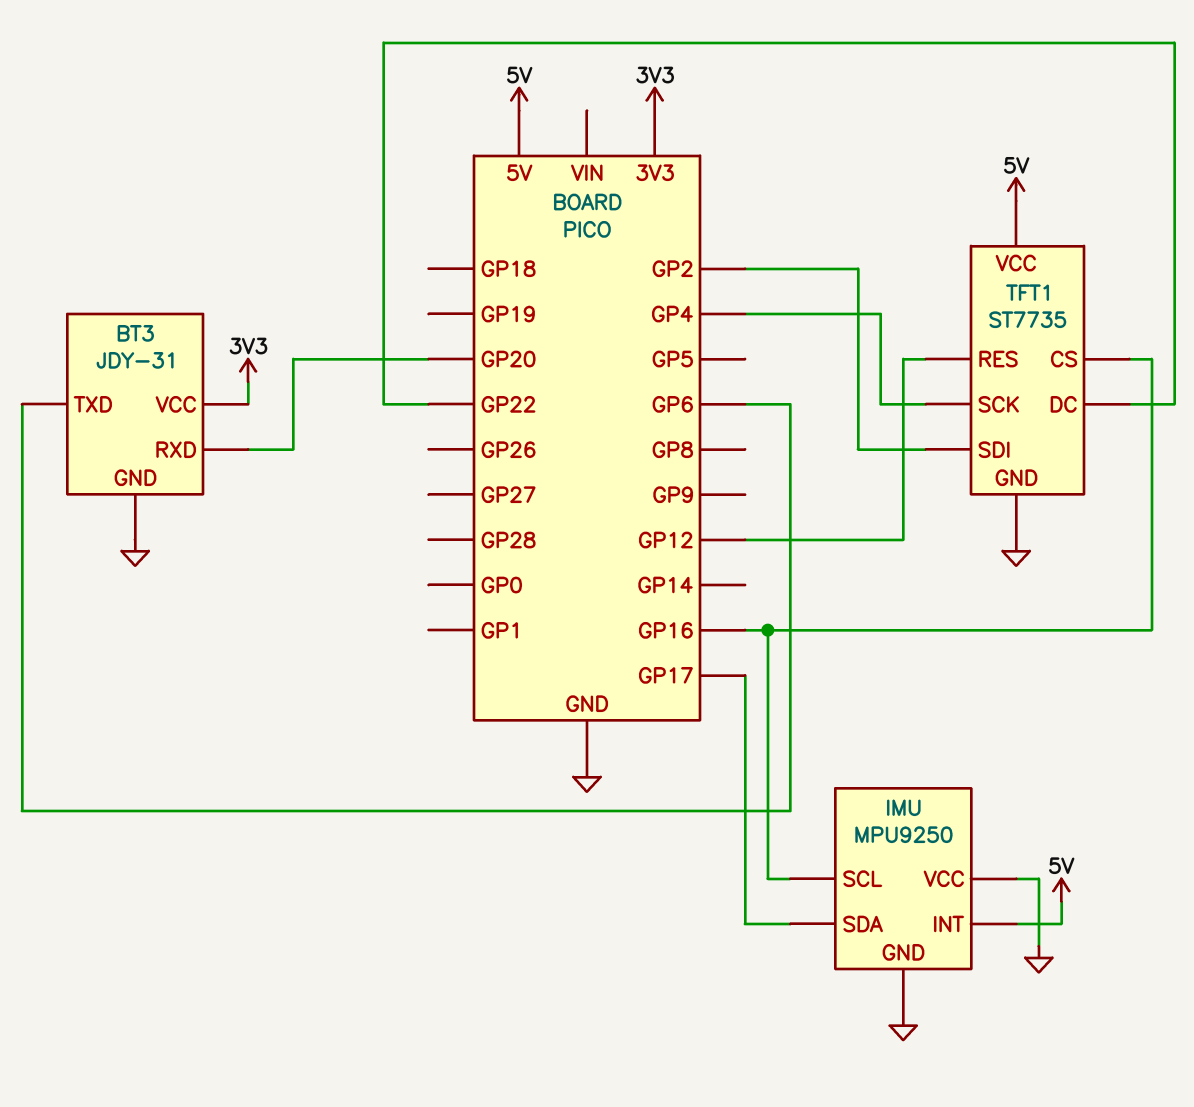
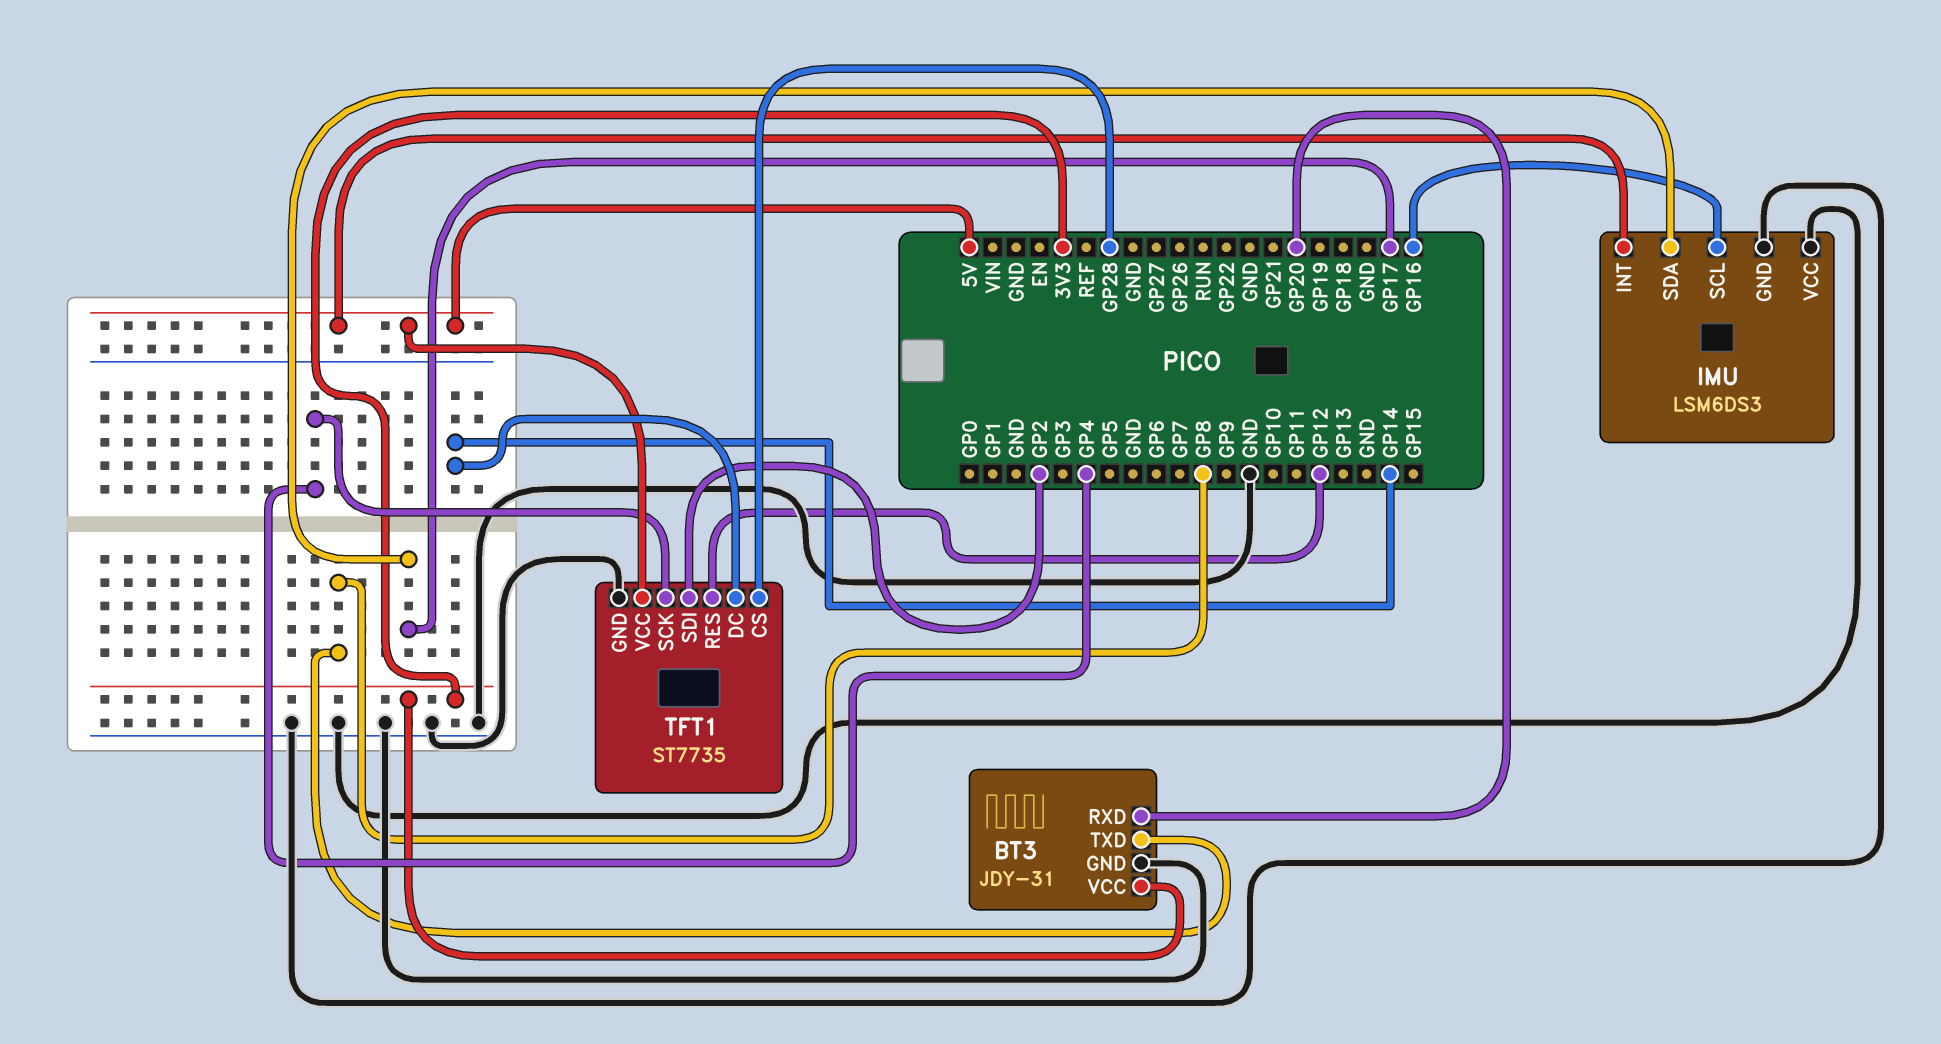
BT3 pin TXD: GP6 -> GP8
IMU: MPU9250 -> LSM6DS3
TFT1 pin CS: GP16 -> GP28
TFT1 pin DC: GP22 -> GP14

